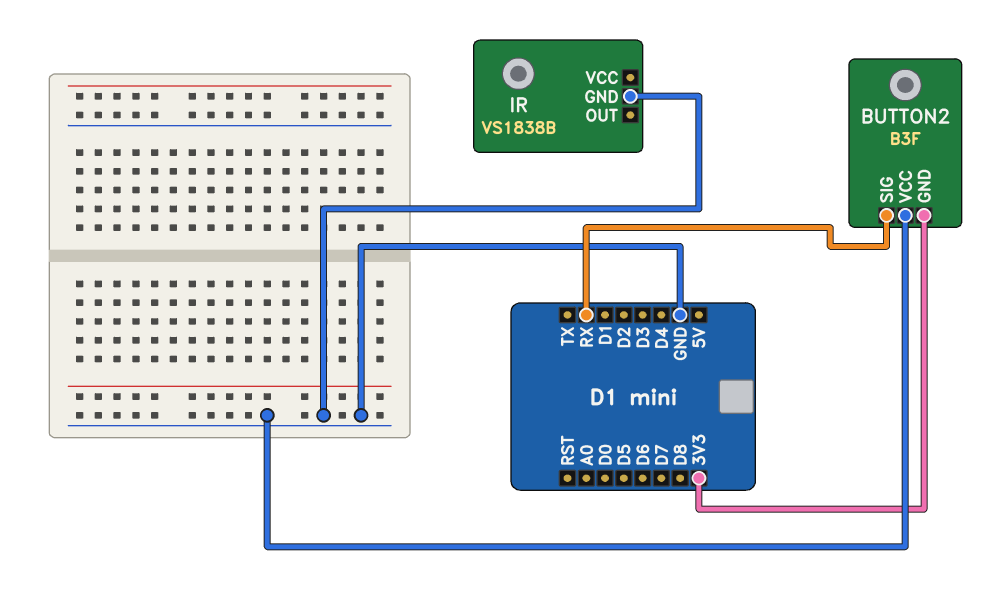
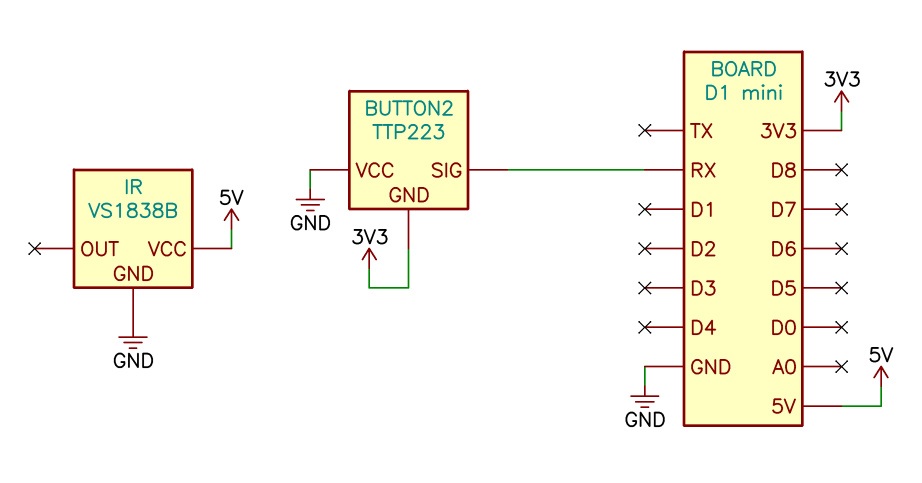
BUTTON2: B3F -> TTP223
IR pin VCC: none -> 5V

